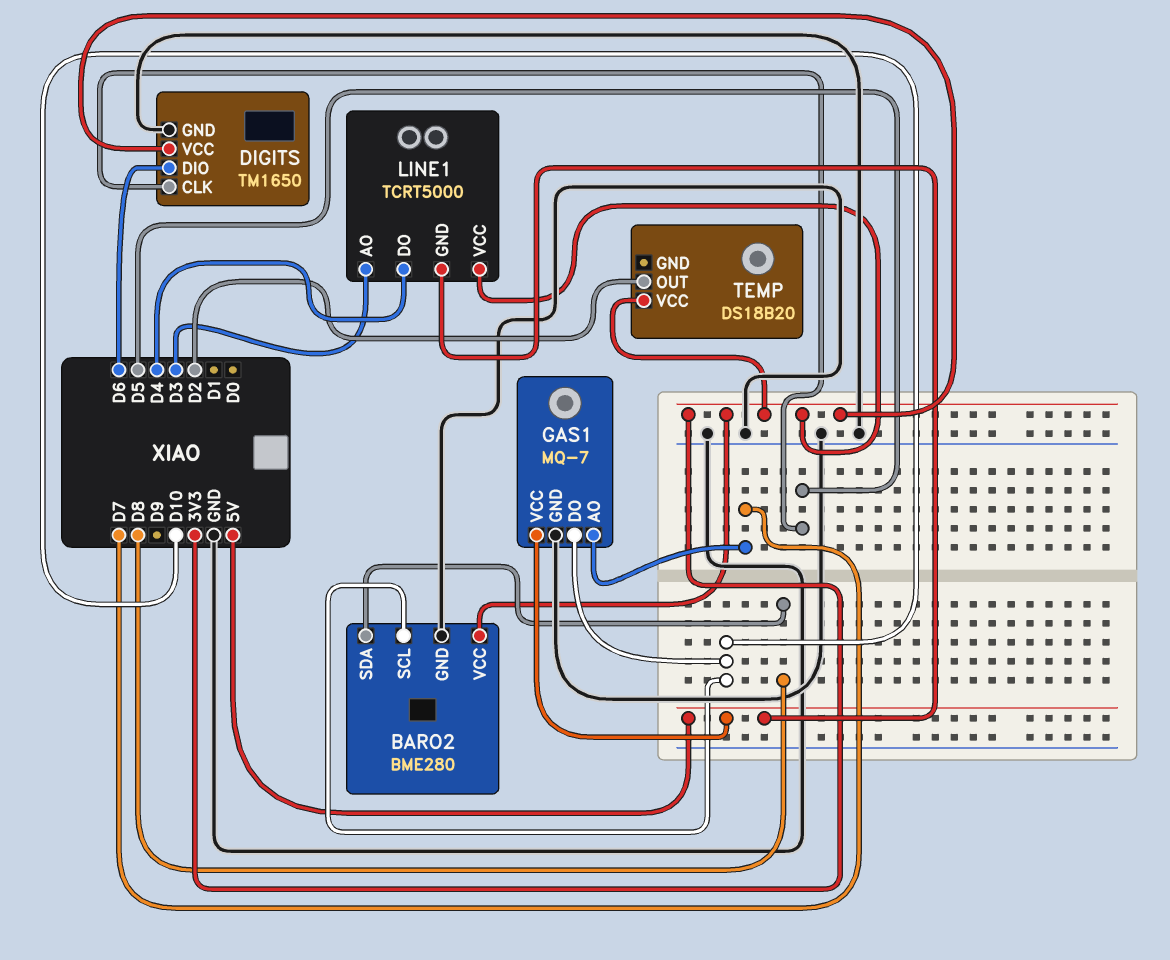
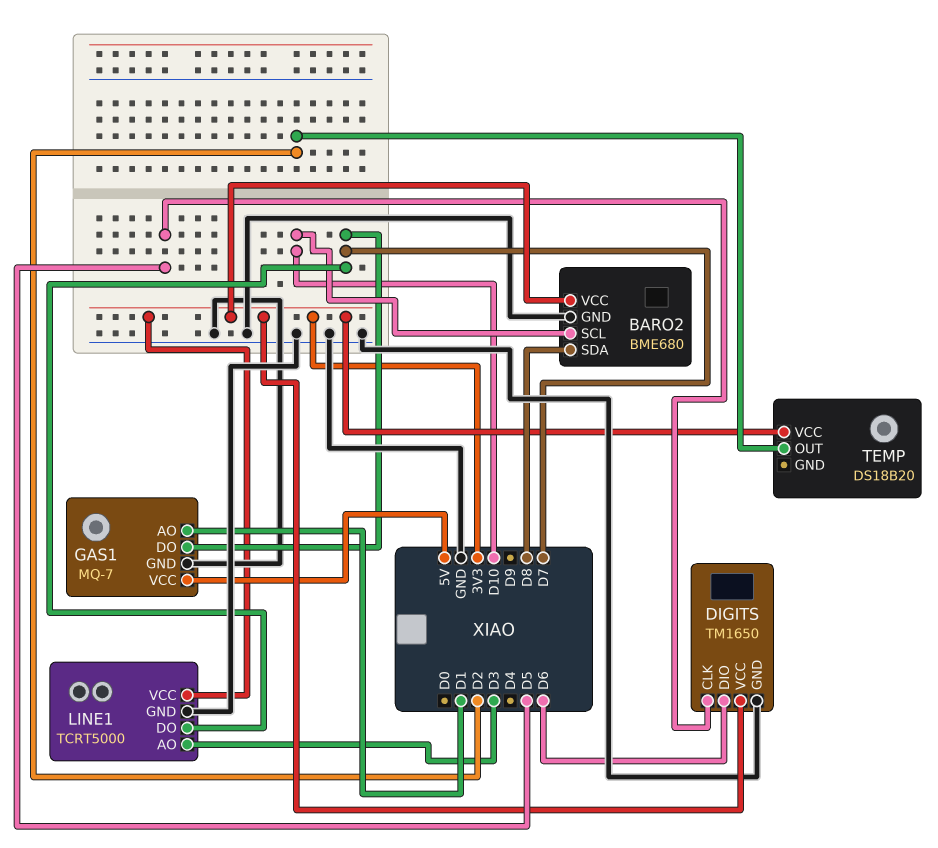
BARO2: BME280 -> BME680
GAS1 pin AO: D7 -> D1
GAS1 pin DO: D10 -> D7
LINE1 pin DO: D4 -> D7
LINE1 pin GND: 5V -> GND

